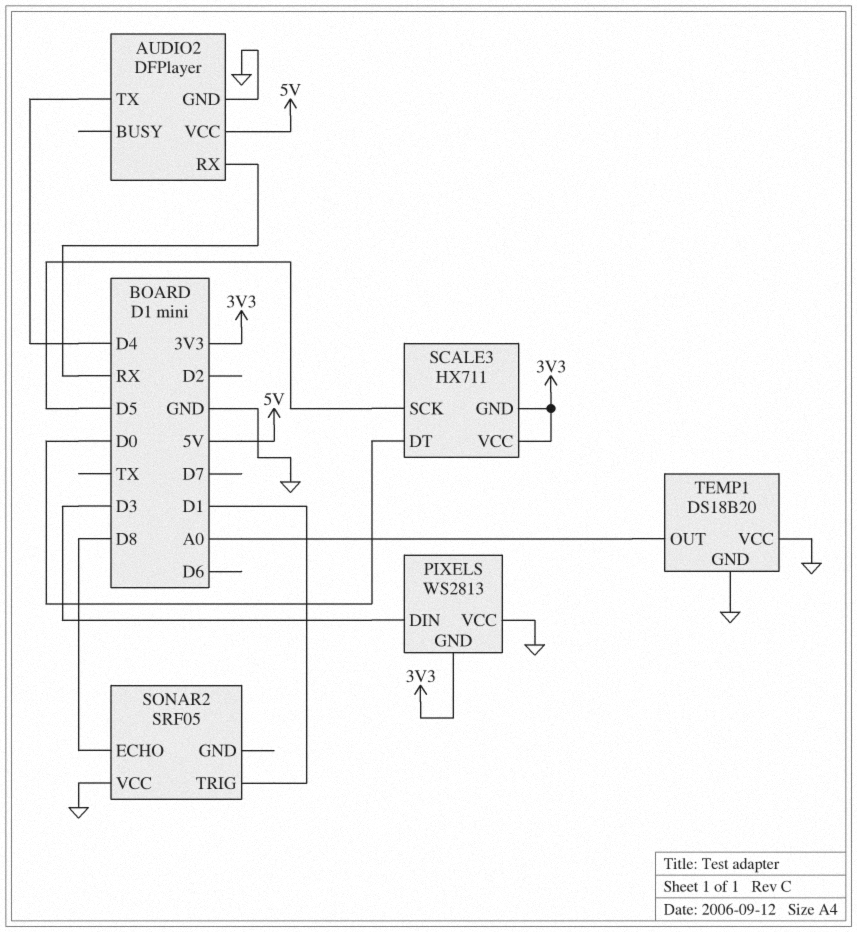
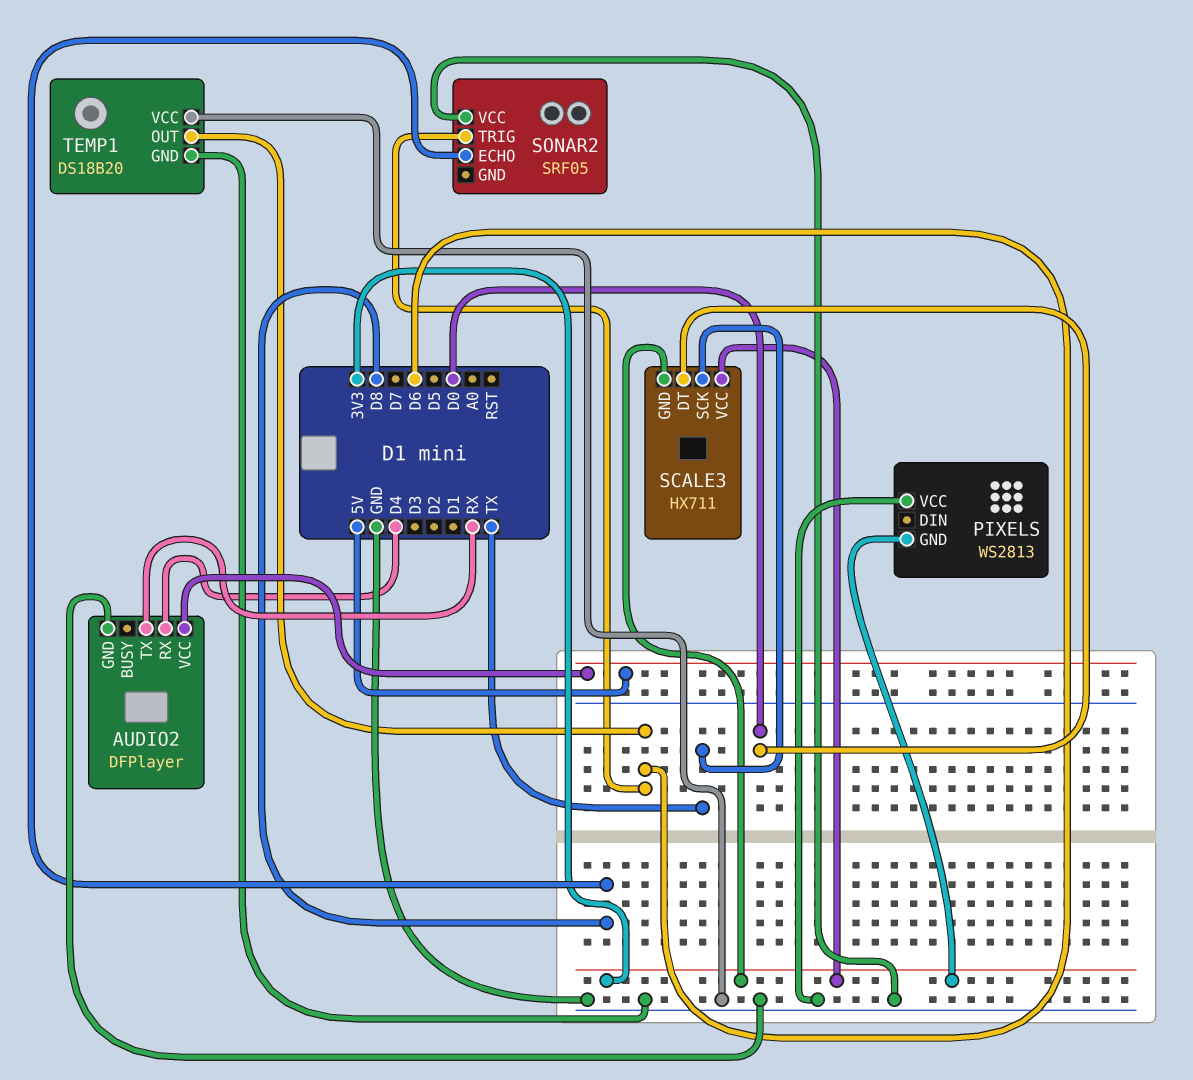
AUDIO2 pin RX: RX -> D4
AUDIO2 pin TX: D4 -> RX
PIXELS pin DIN: D3 -> none
SCALE3 pin SCK: D5 -> TX
SONAR2 pin TRIG: D1 -> D6
TEMP1 pin OUT: A0 -> D6

